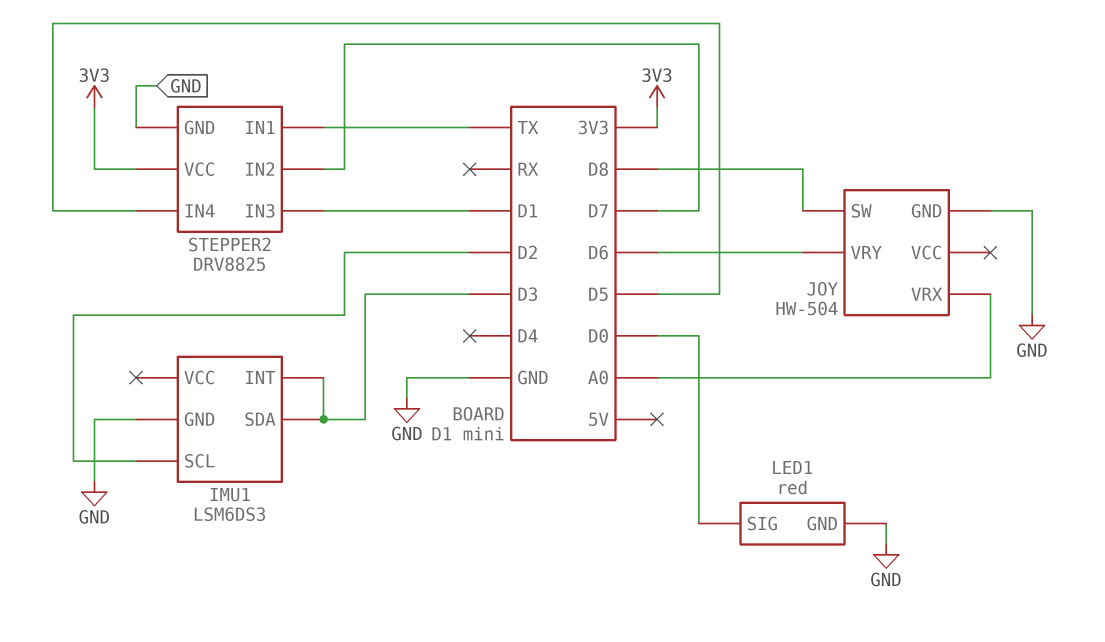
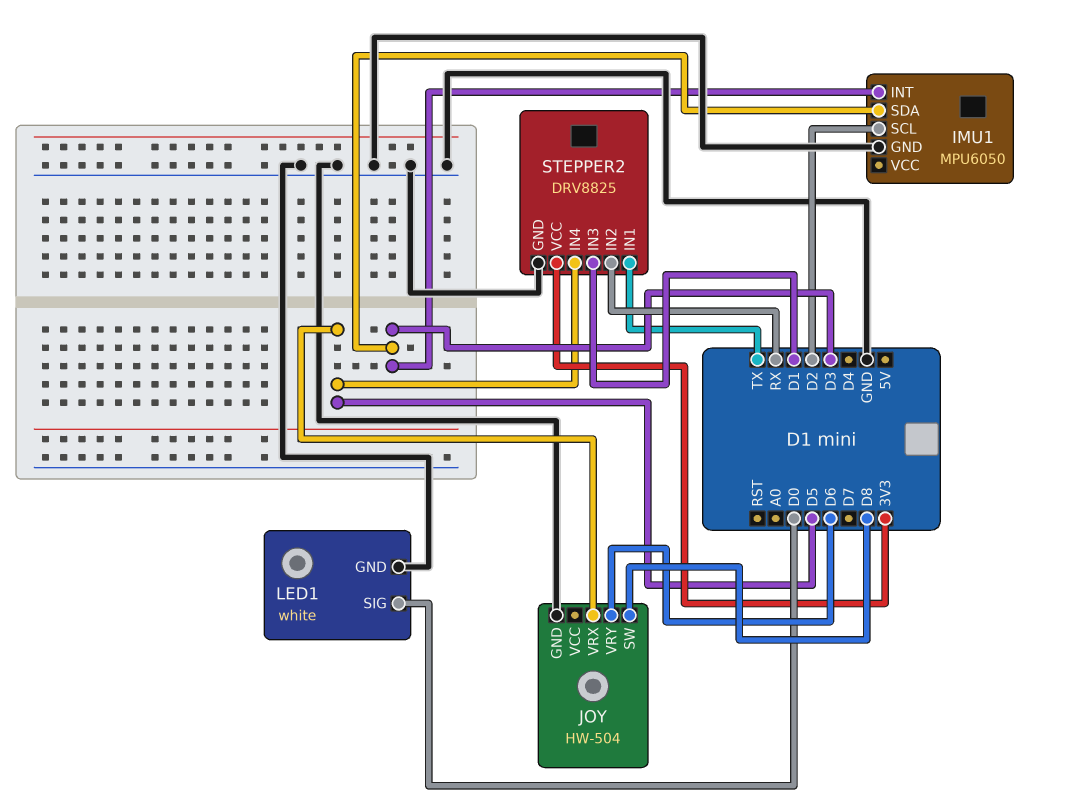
IMU1: LSM6DS3 -> MPU6050
JOY pin VRX: A0 -> D5
LED1: red -> white
STEPPER2 pin IN2: D7 -> RX

